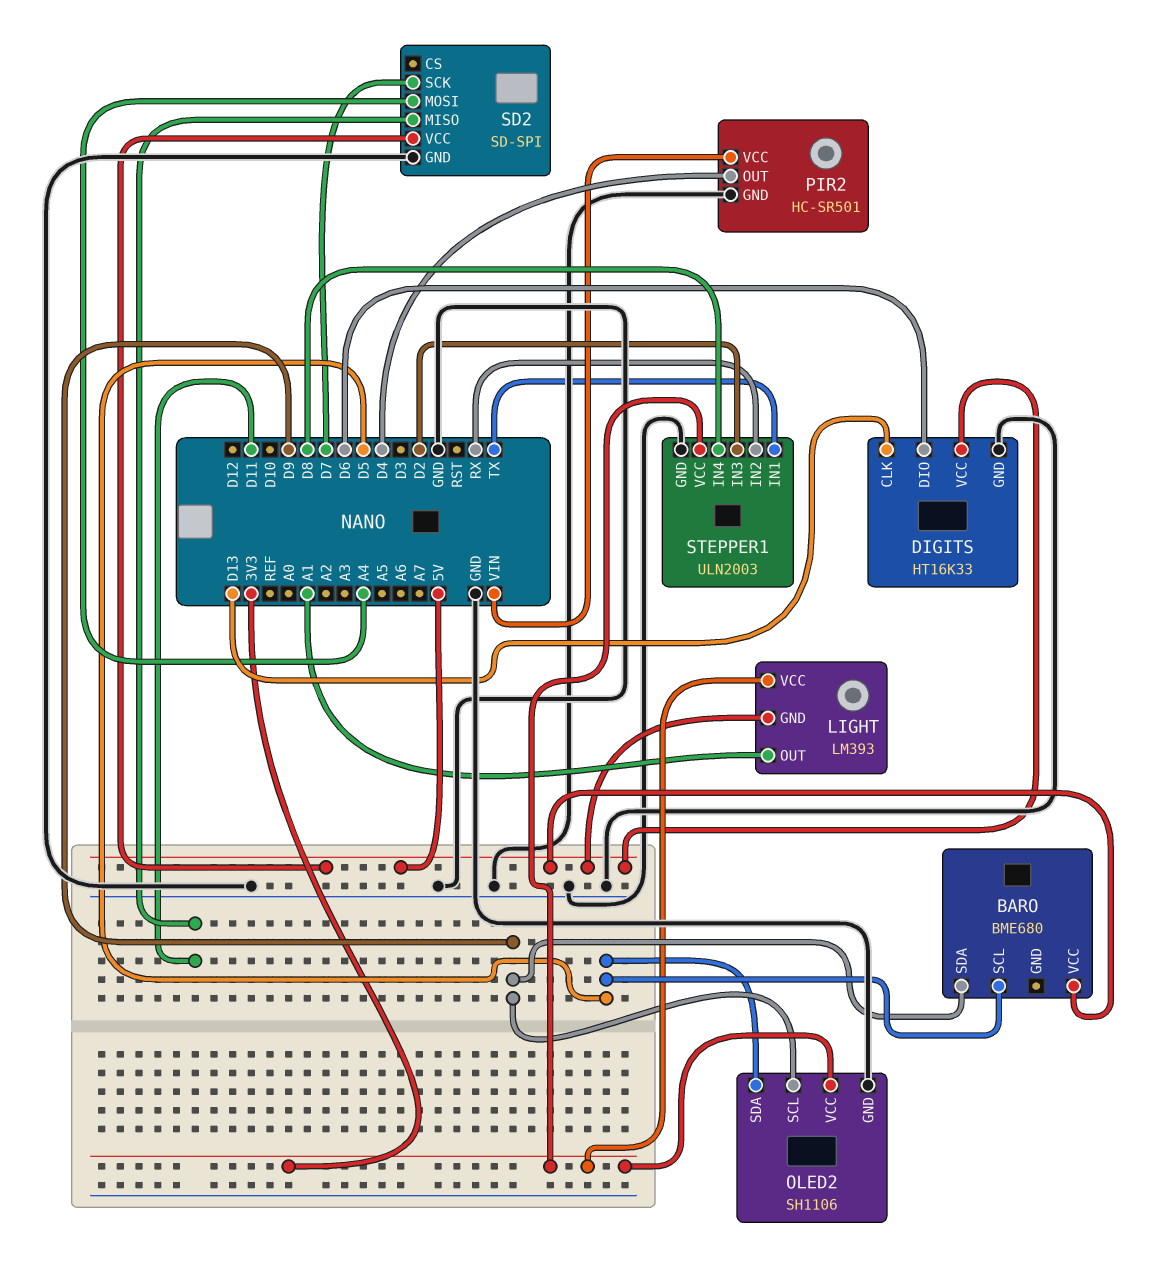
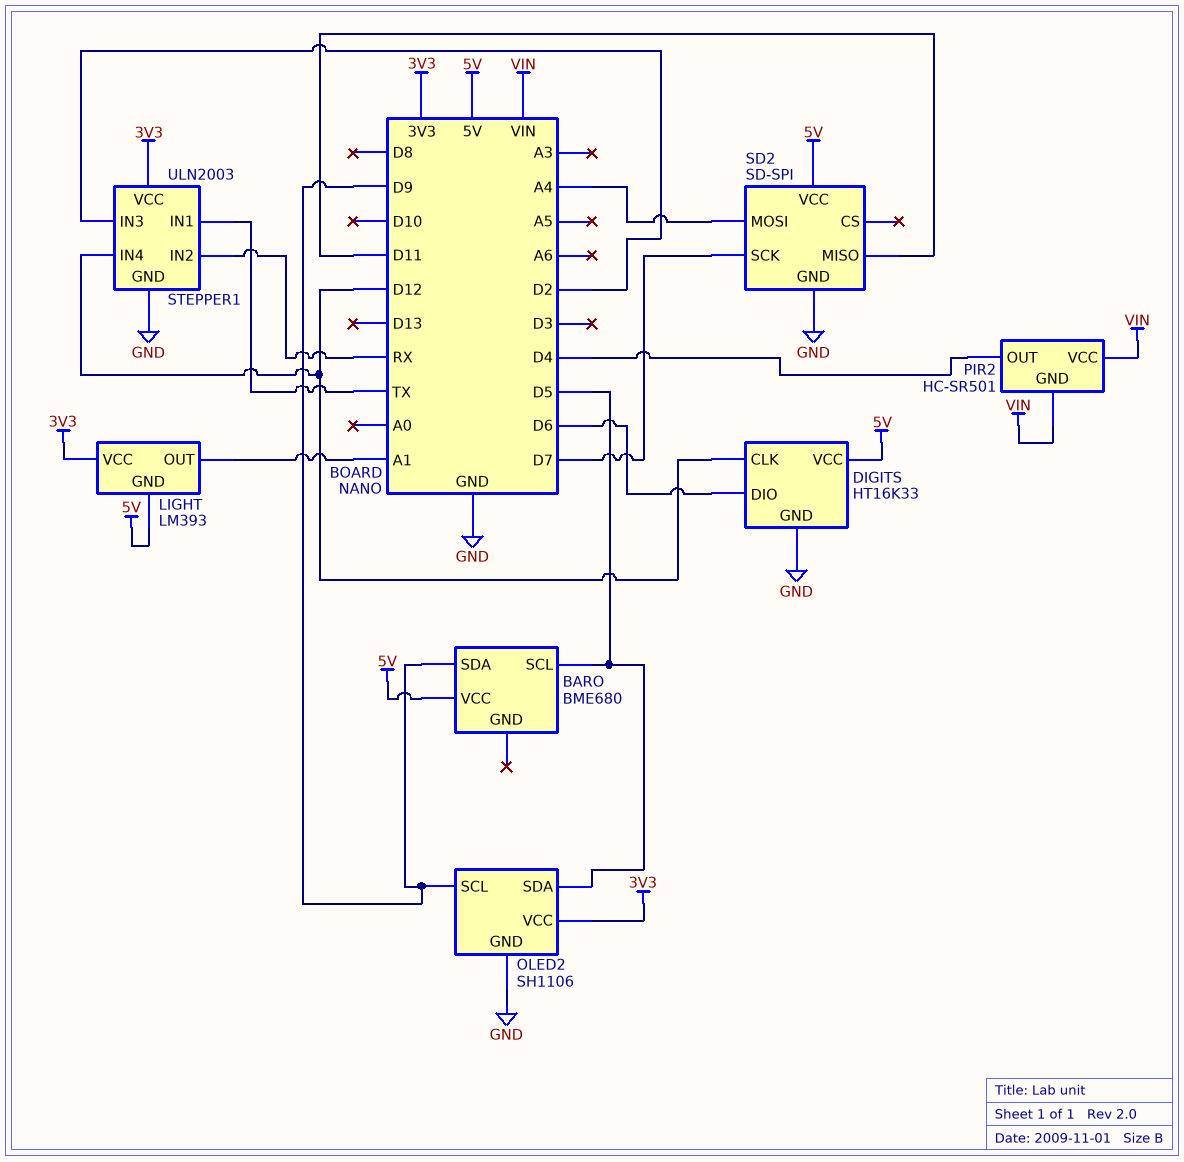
DIGITS pin CLK: D13 -> D12
PIR2 pin GND: GND -> VIN
STEPPER1 pin IN4: D8 -> D12

